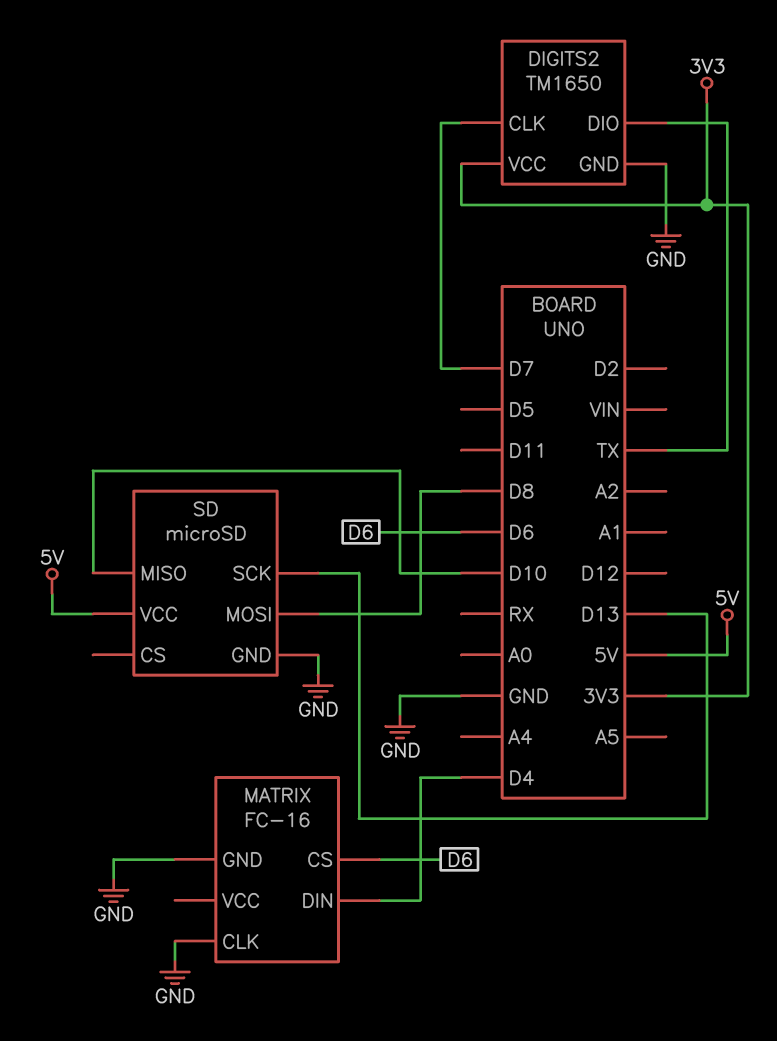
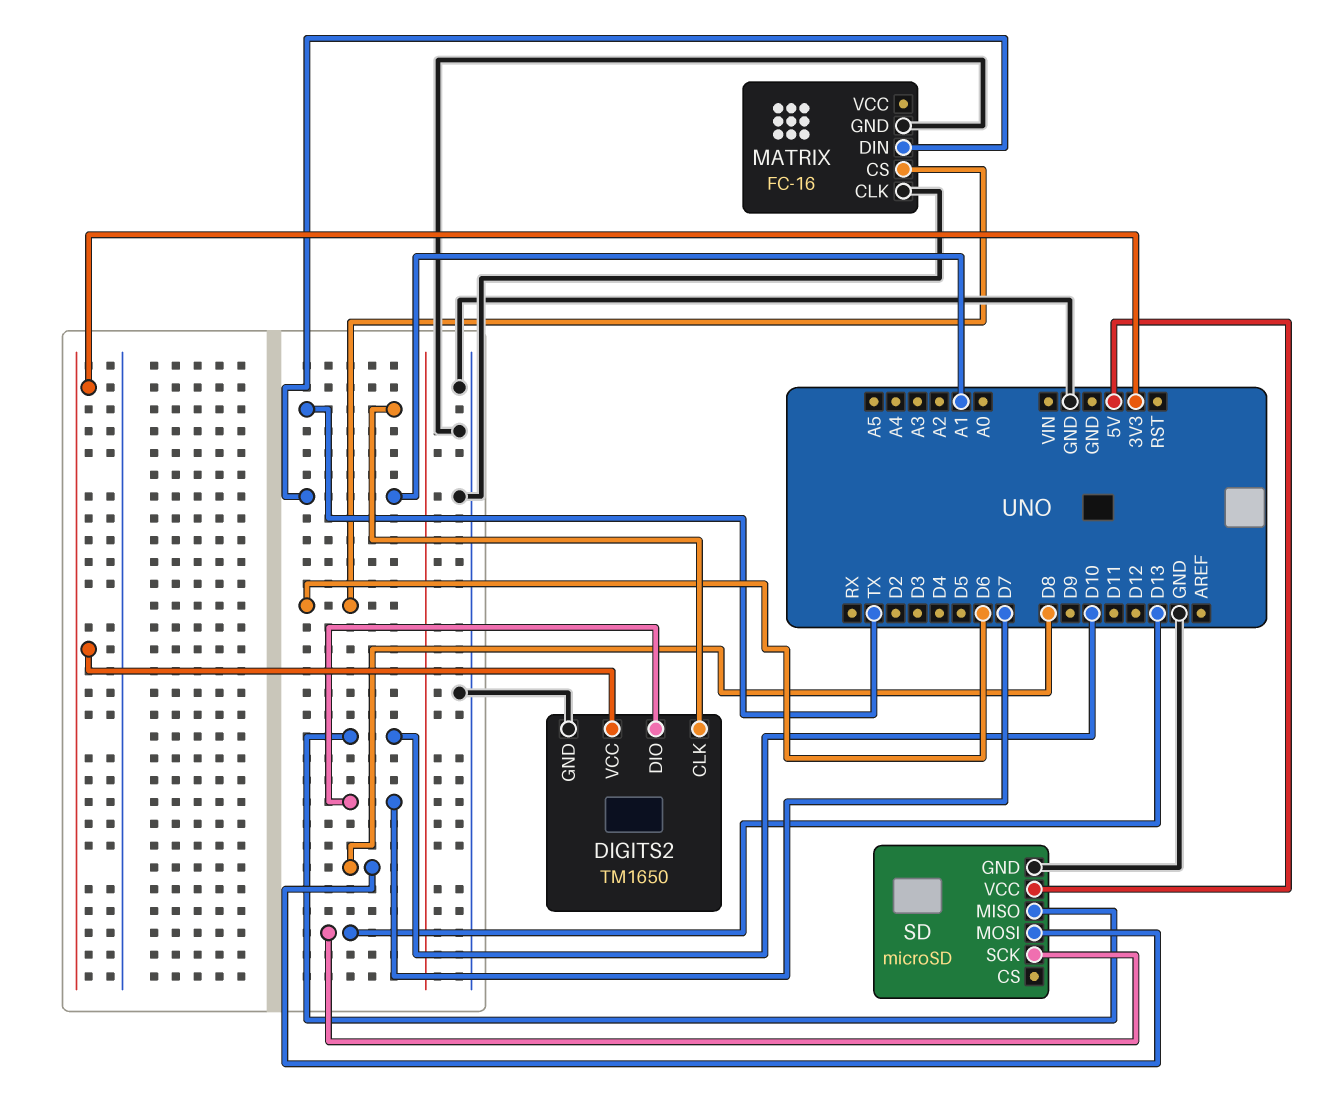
DIGITS2 pin CLK: D7 -> TX
DIGITS2 pin DIO: TX -> D7
MATRIX pin DIN: D4 -> A1

